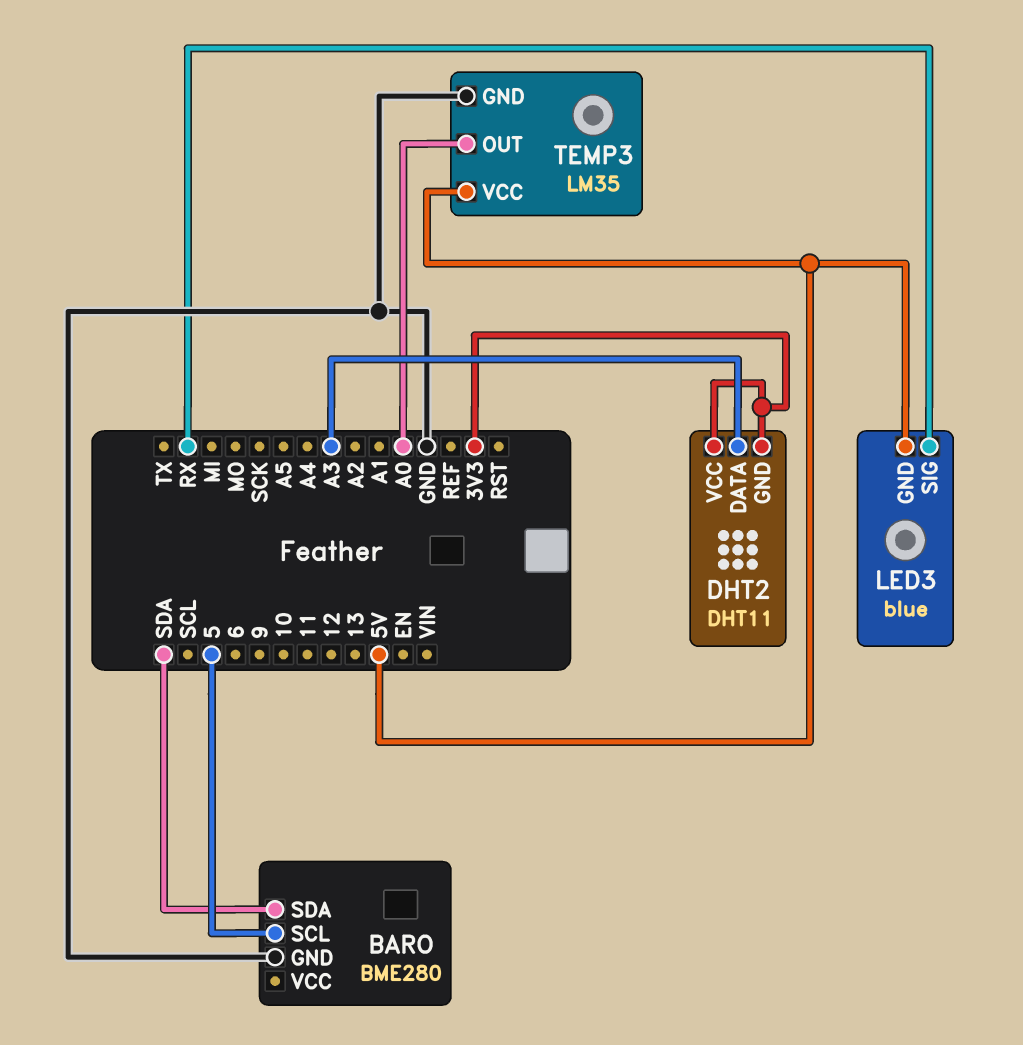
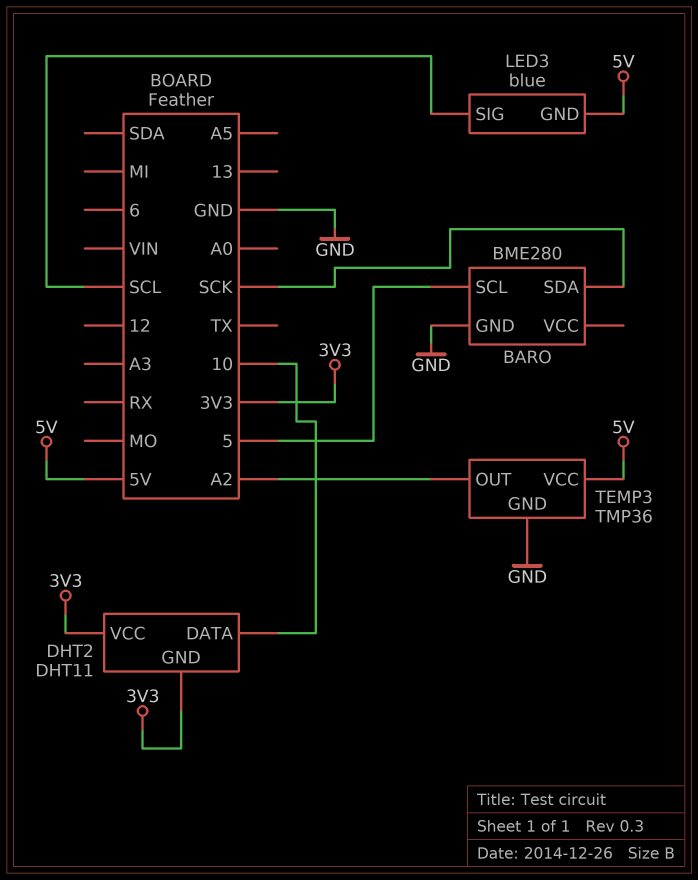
BARO pin SDA: SDA -> SCK
DHT2 pin DATA: A3 -> 10
LED3 pin SIG: RX -> SCL
TEMP3: LM35 -> TMP36
TEMP3 pin OUT: A0 -> A2

